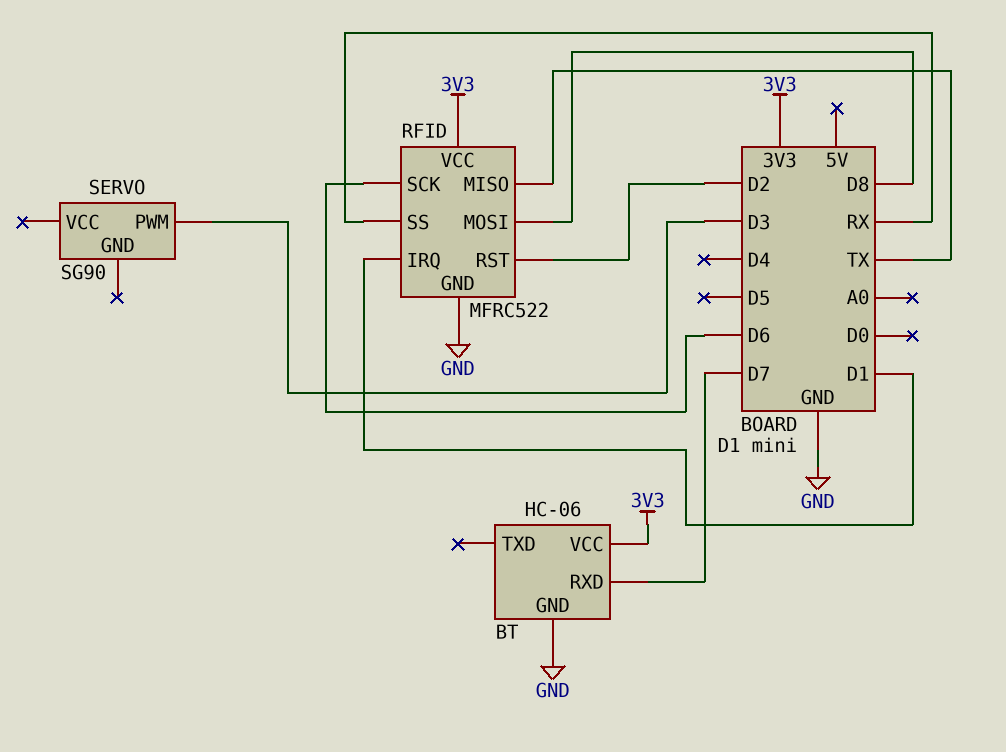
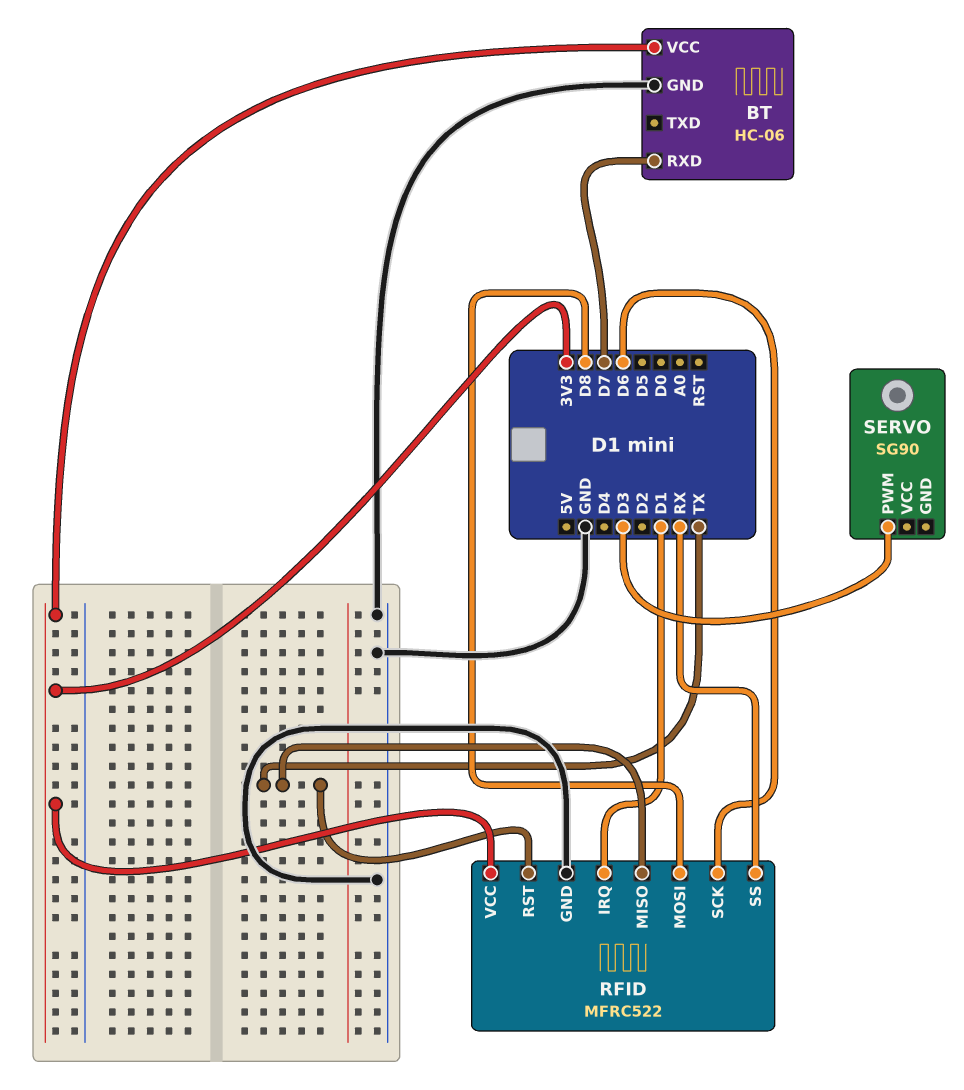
RFID pin RST: D2 -> TX

